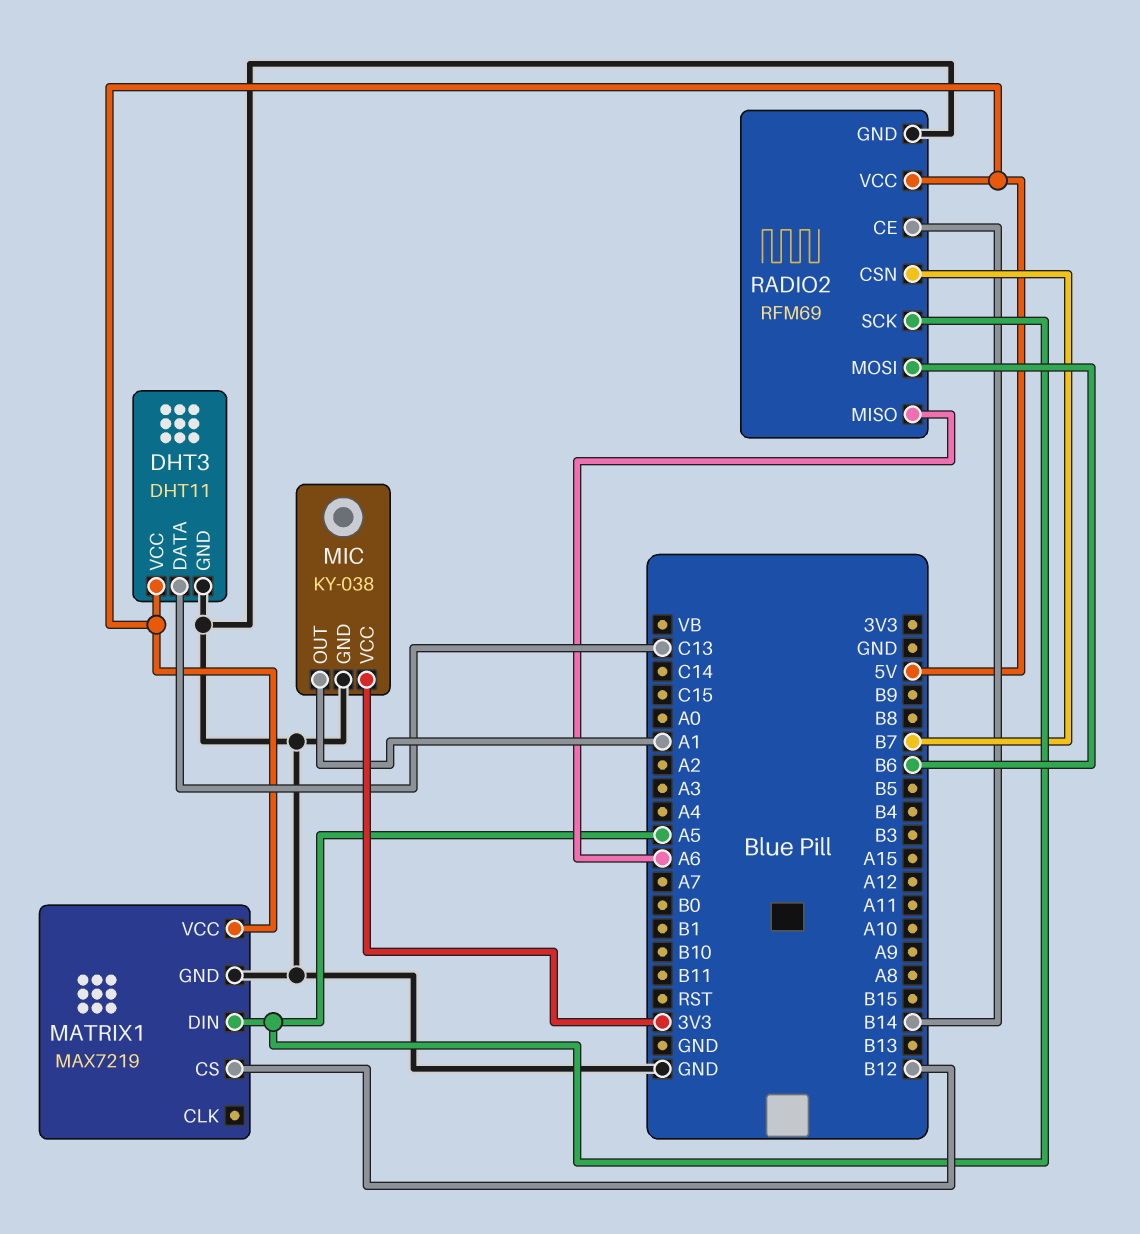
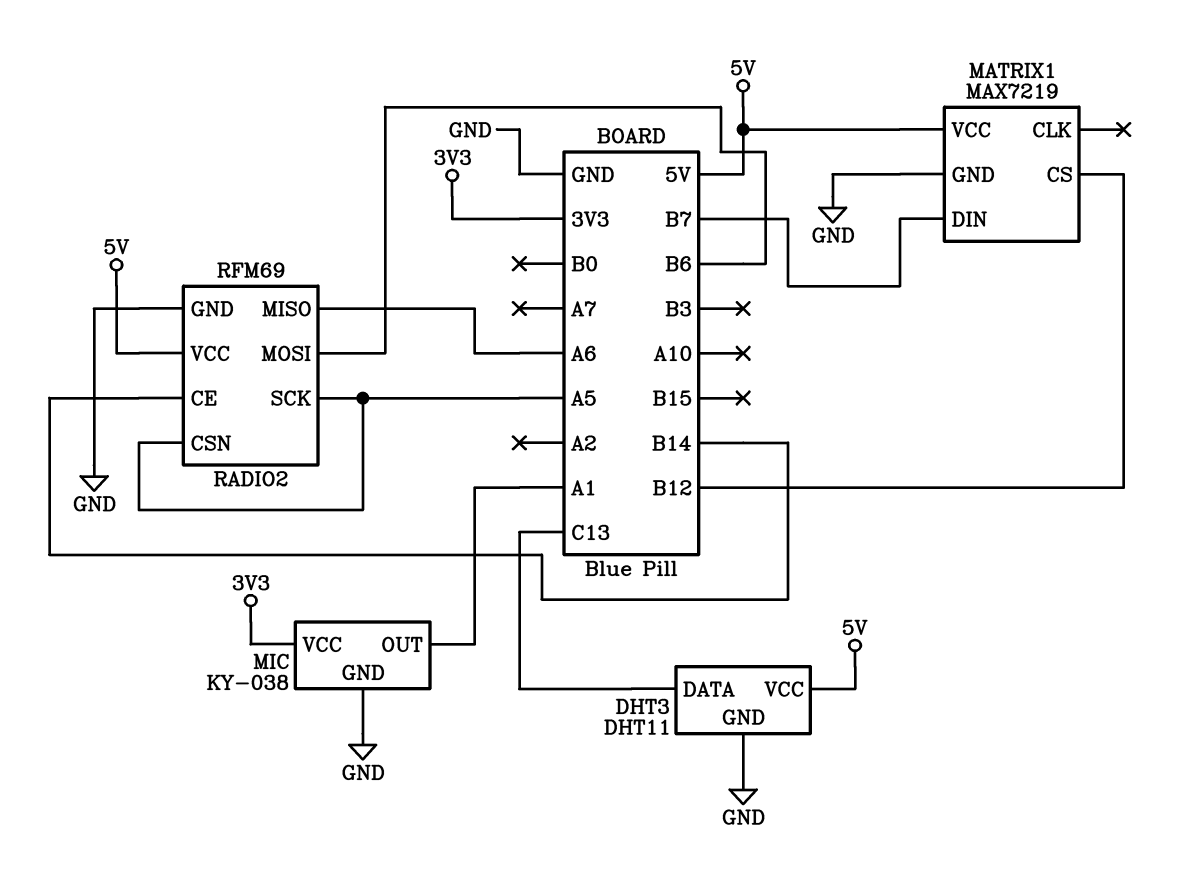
MATRIX1 pin DIN: A5 -> B7
RADIO2 pin CSN: B7 -> A5

